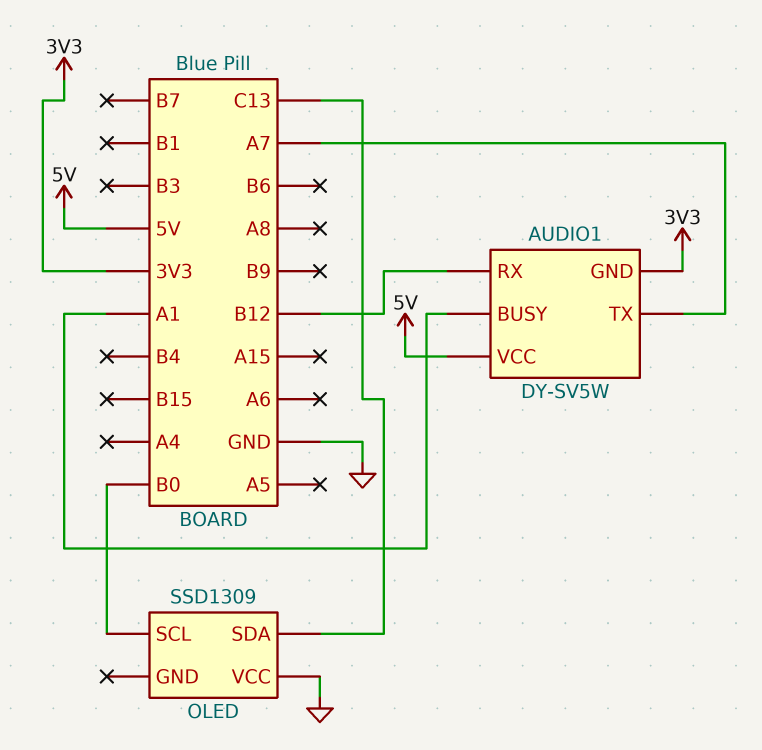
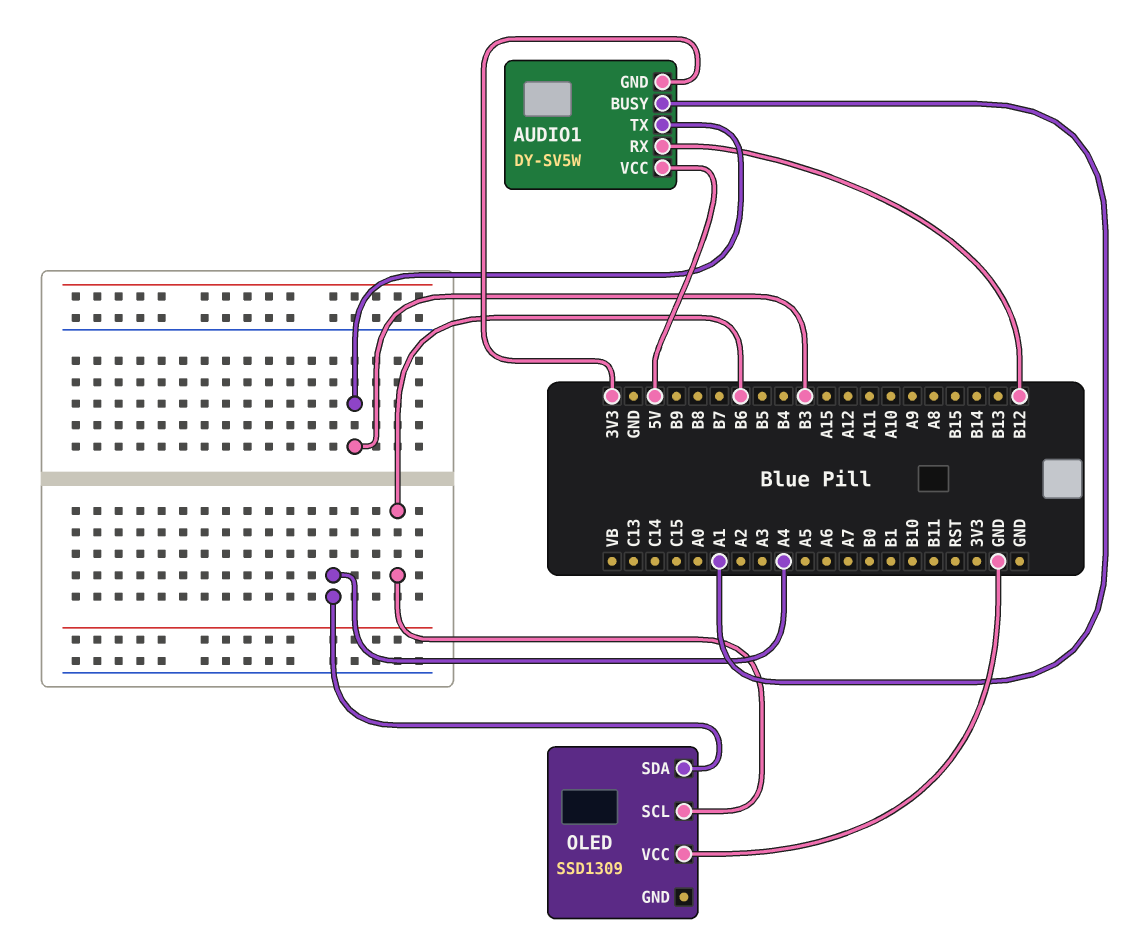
AUDIO1 pin TX: A7 -> B3
OLED pin SCL: B0 -> B6
OLED pin SDA: C13 -> A4

